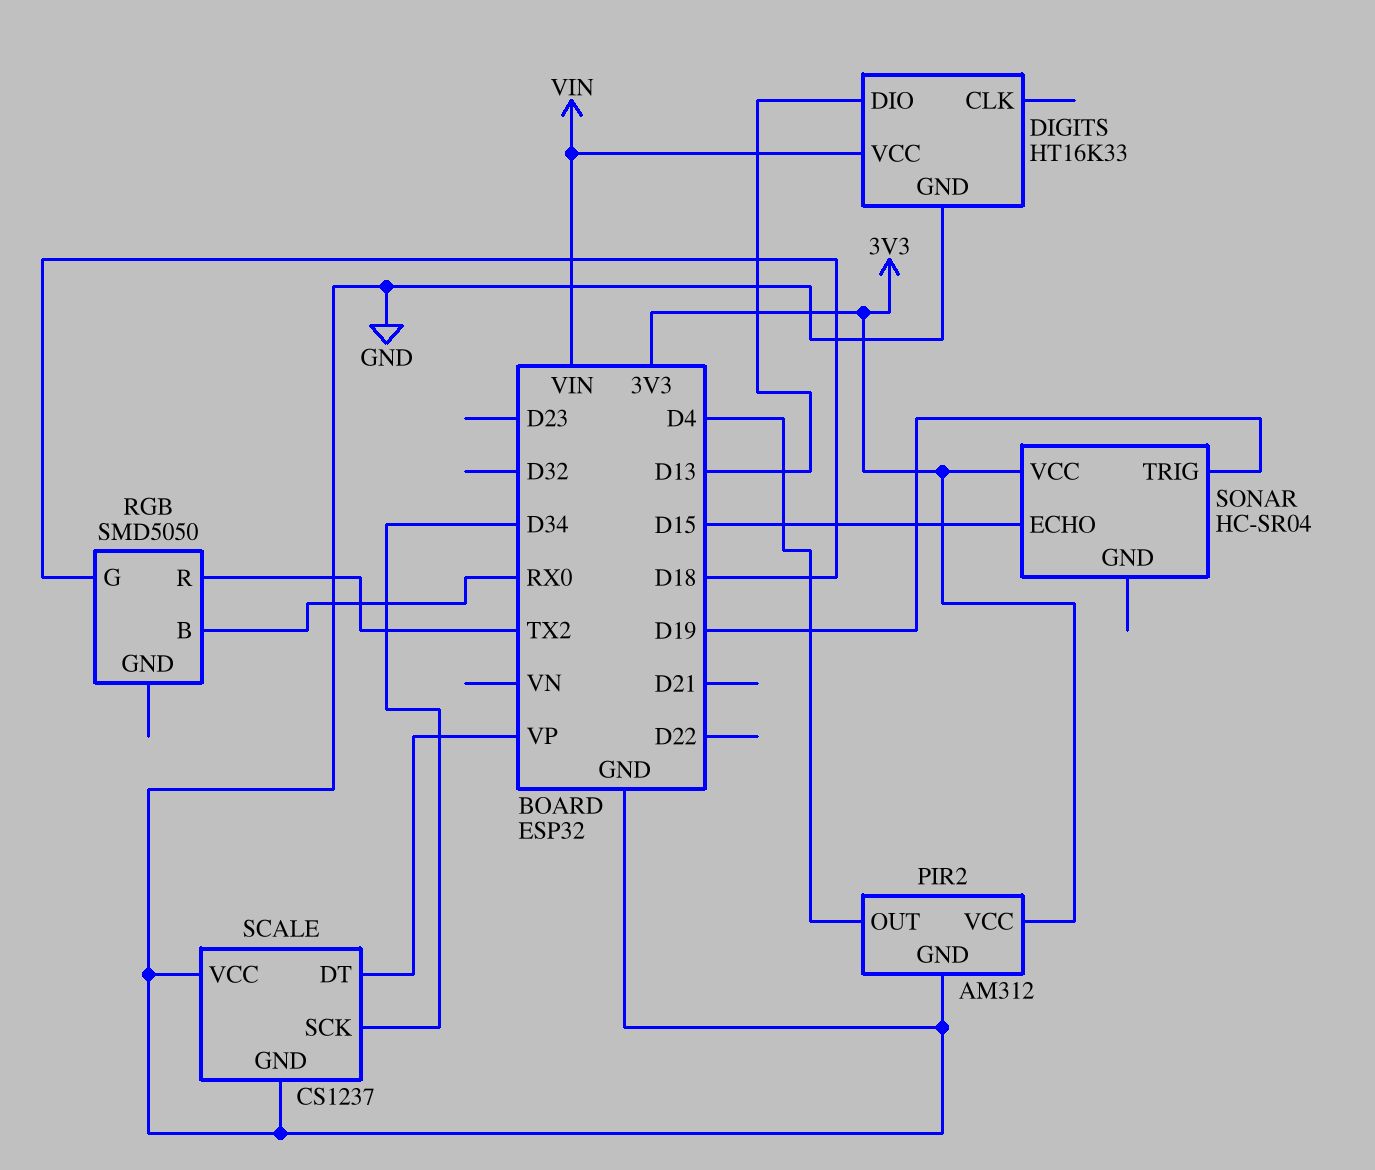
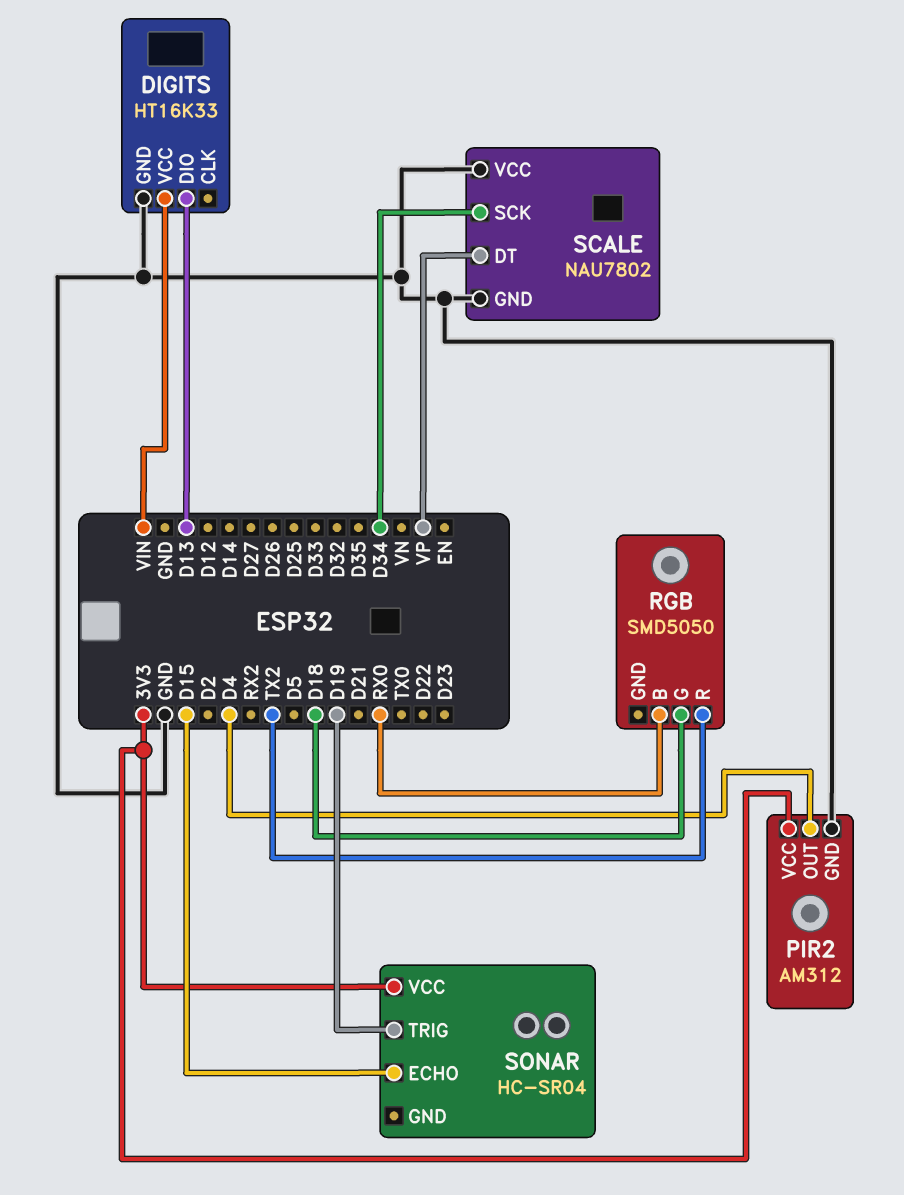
SCALE: CS1237 -> NAU7802

